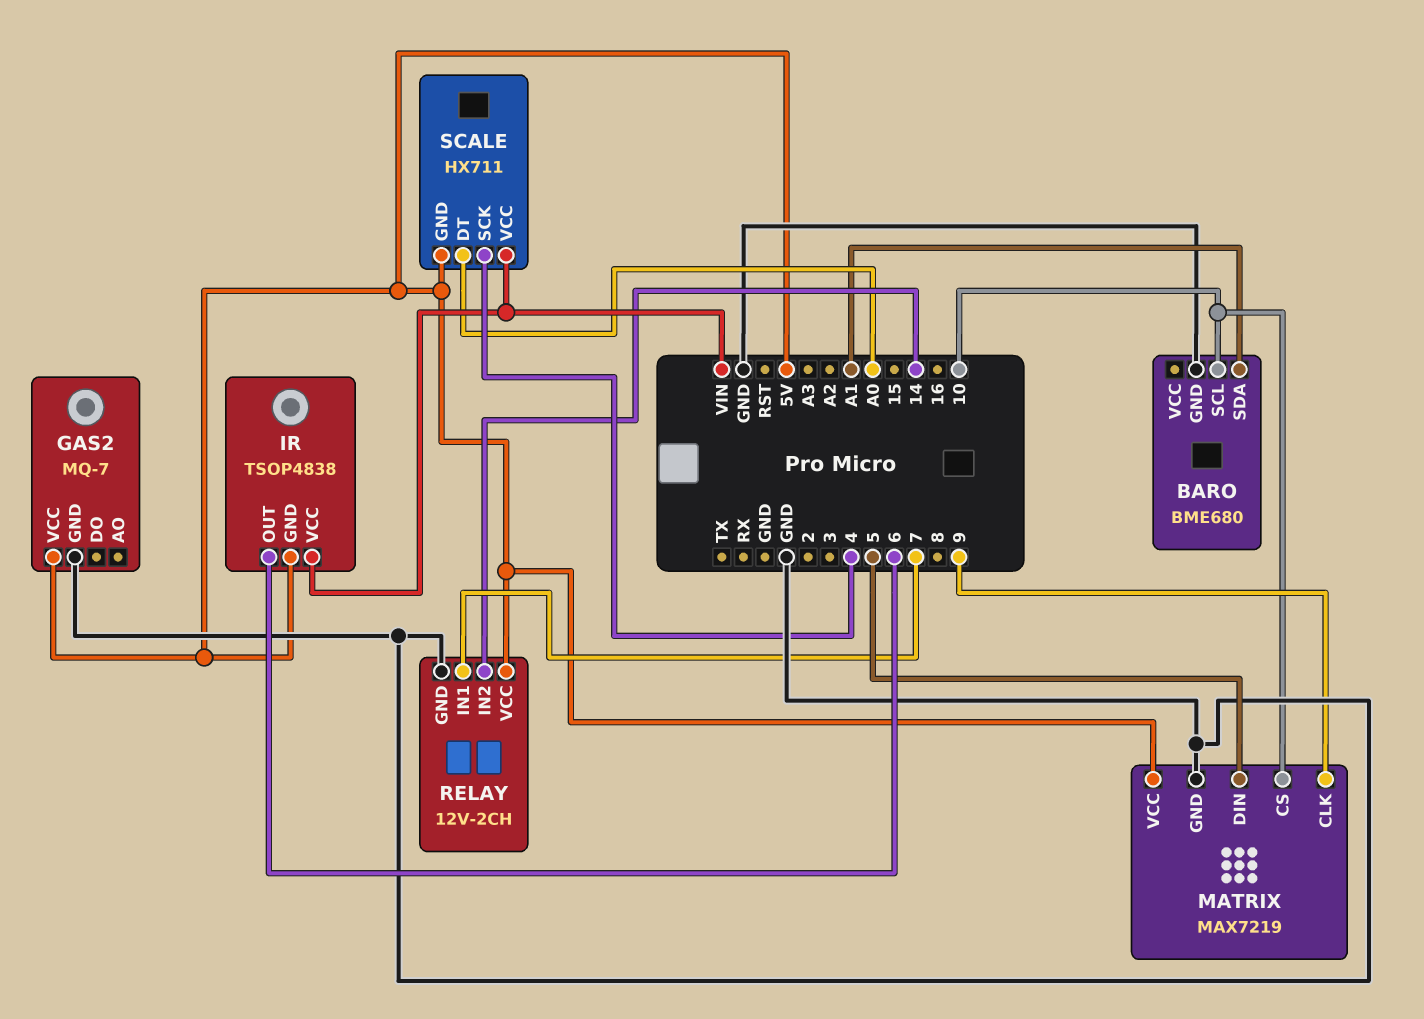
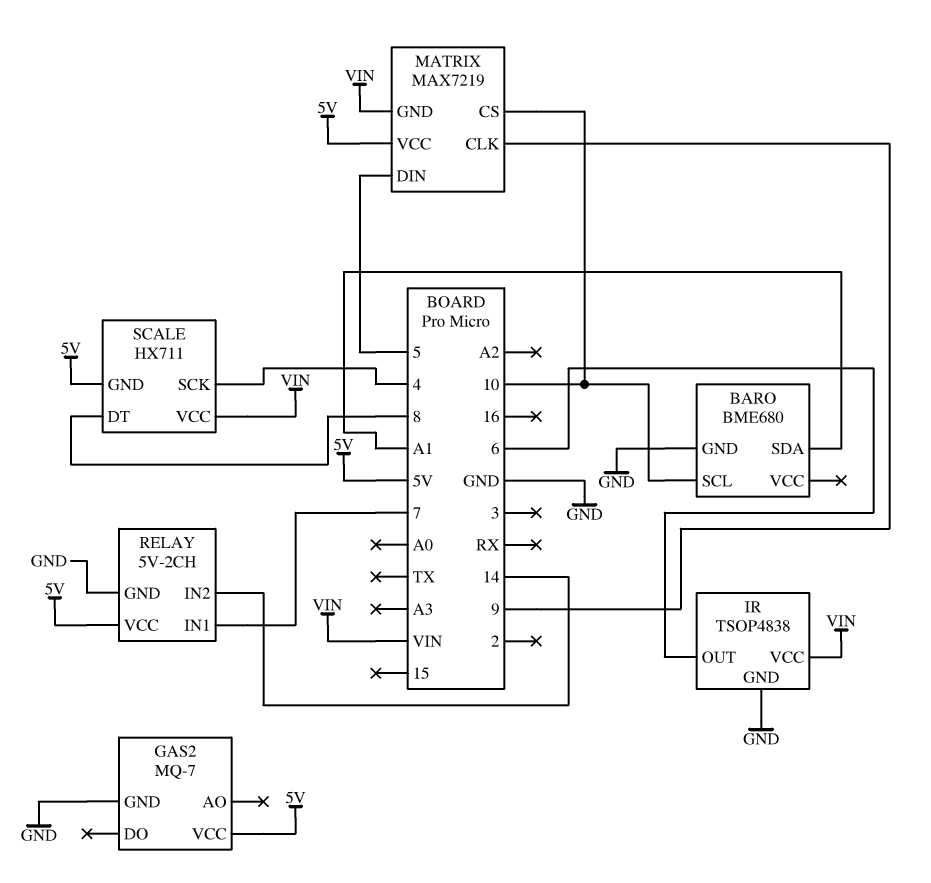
IR pin GND: 5V -> GND
MATRIX pin GND: GND -> VIN
RELAY: 12V-2CH -> 5V-2CH
SCALE pin DT: A0 -> 8

